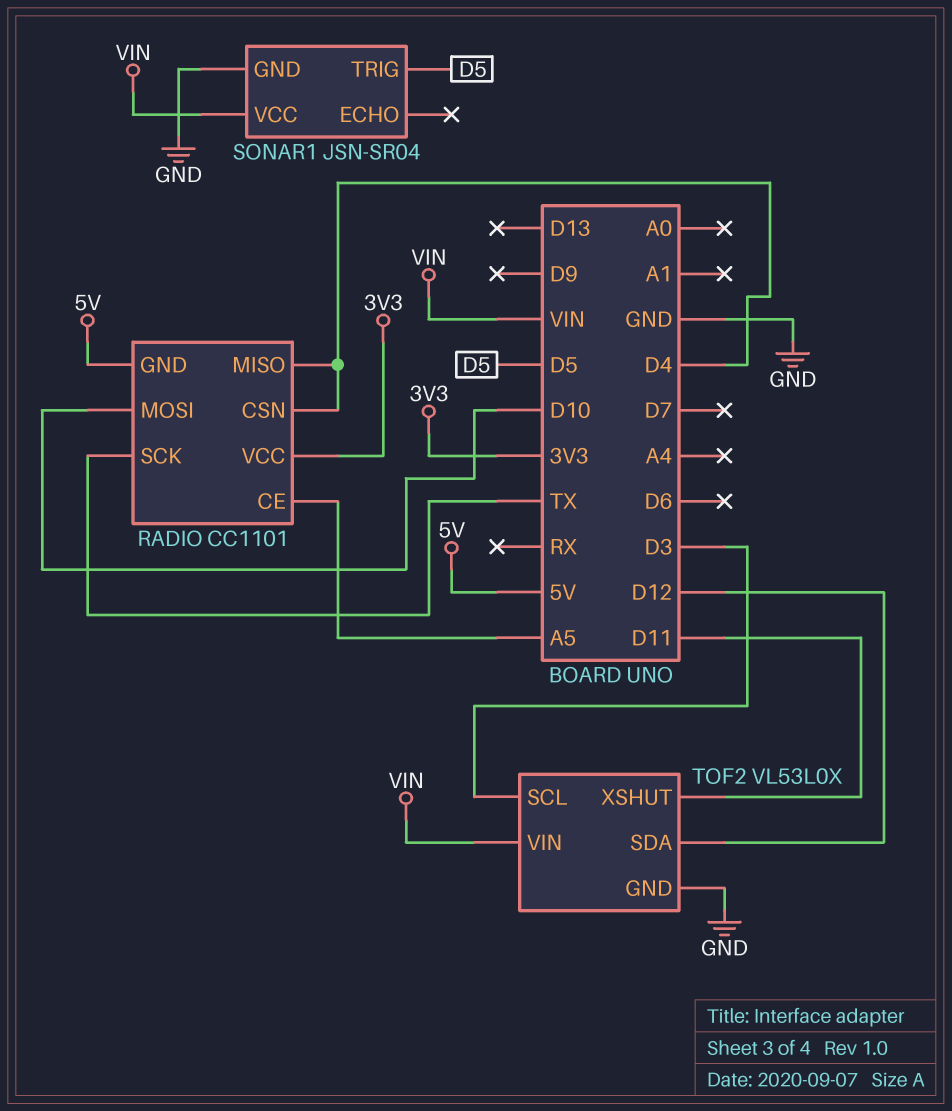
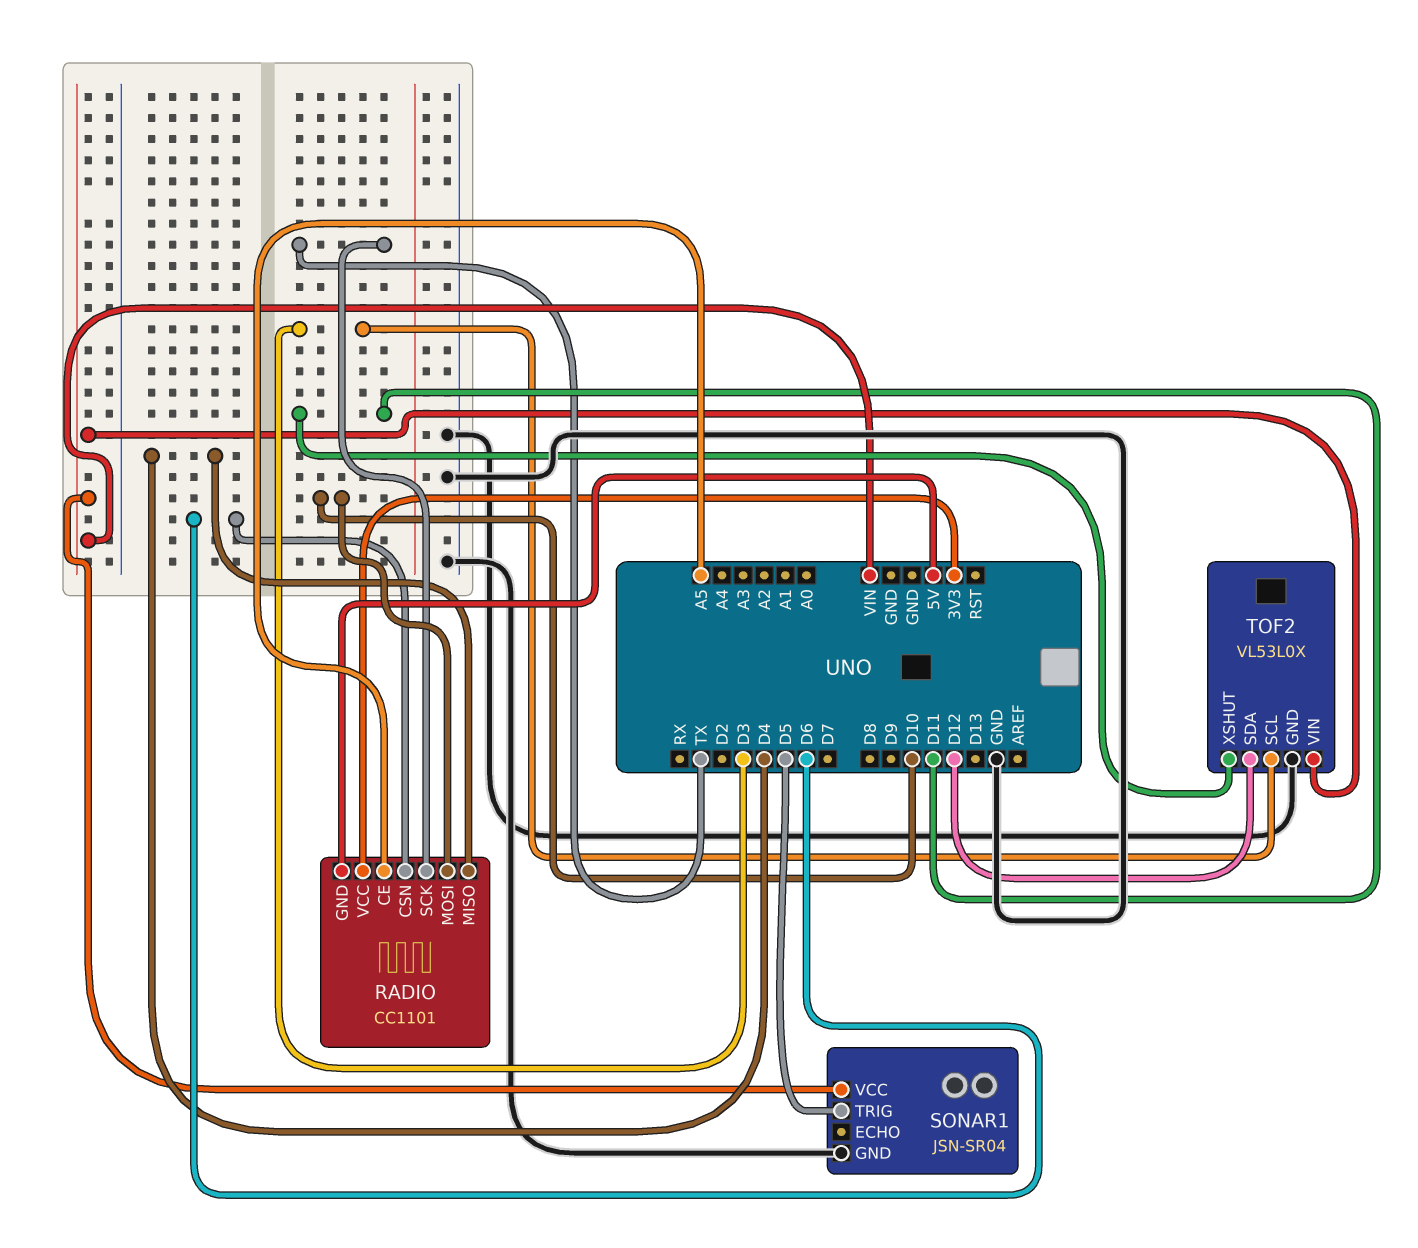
RADIO pin CSN: D4 -> D6

